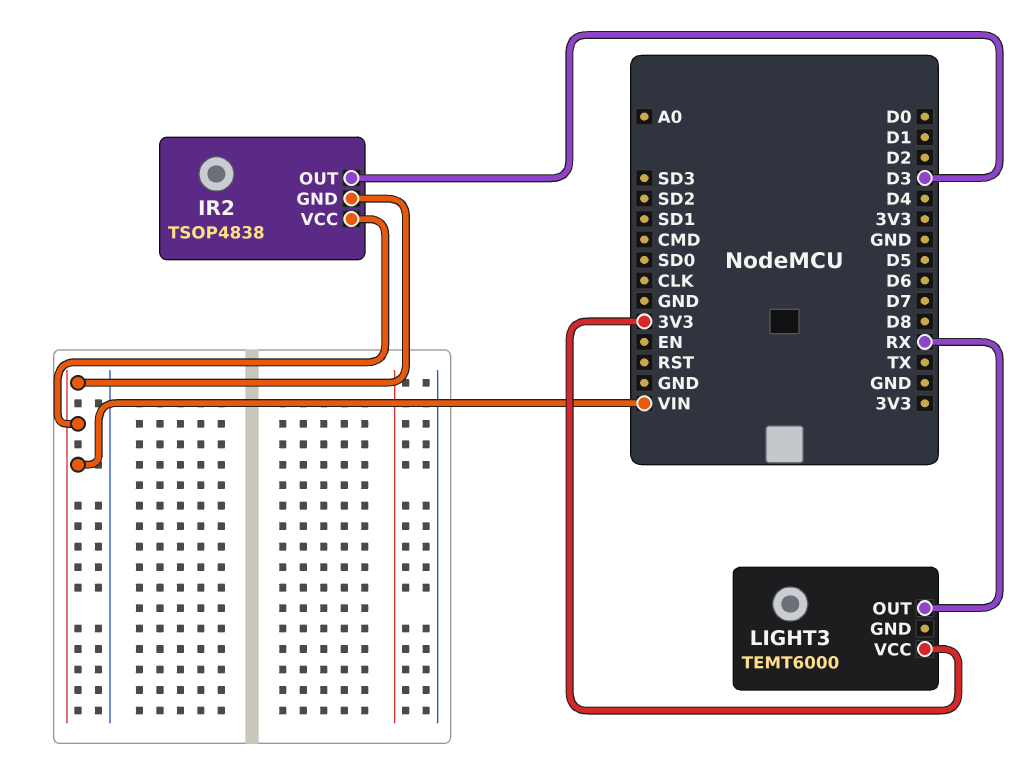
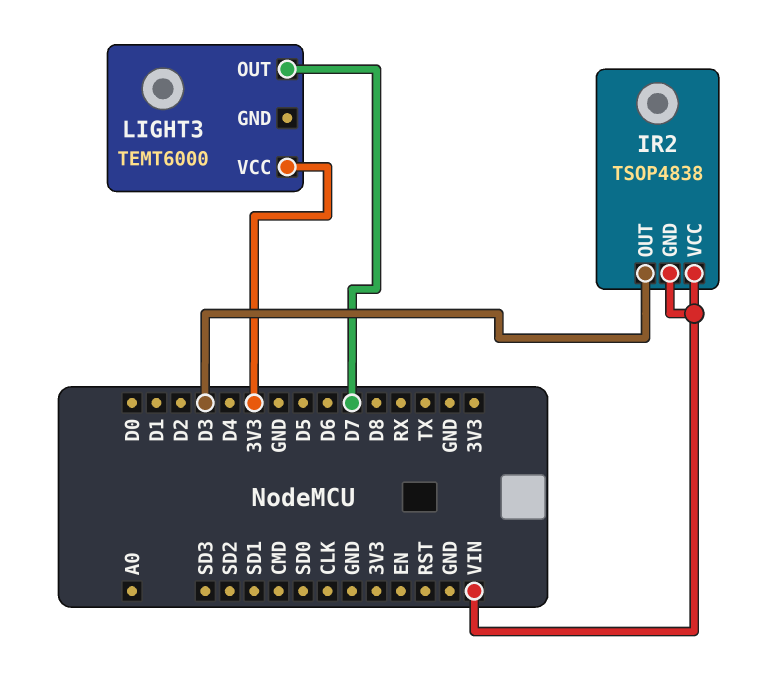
LIGHT3 pin OUT: RX -> D7

